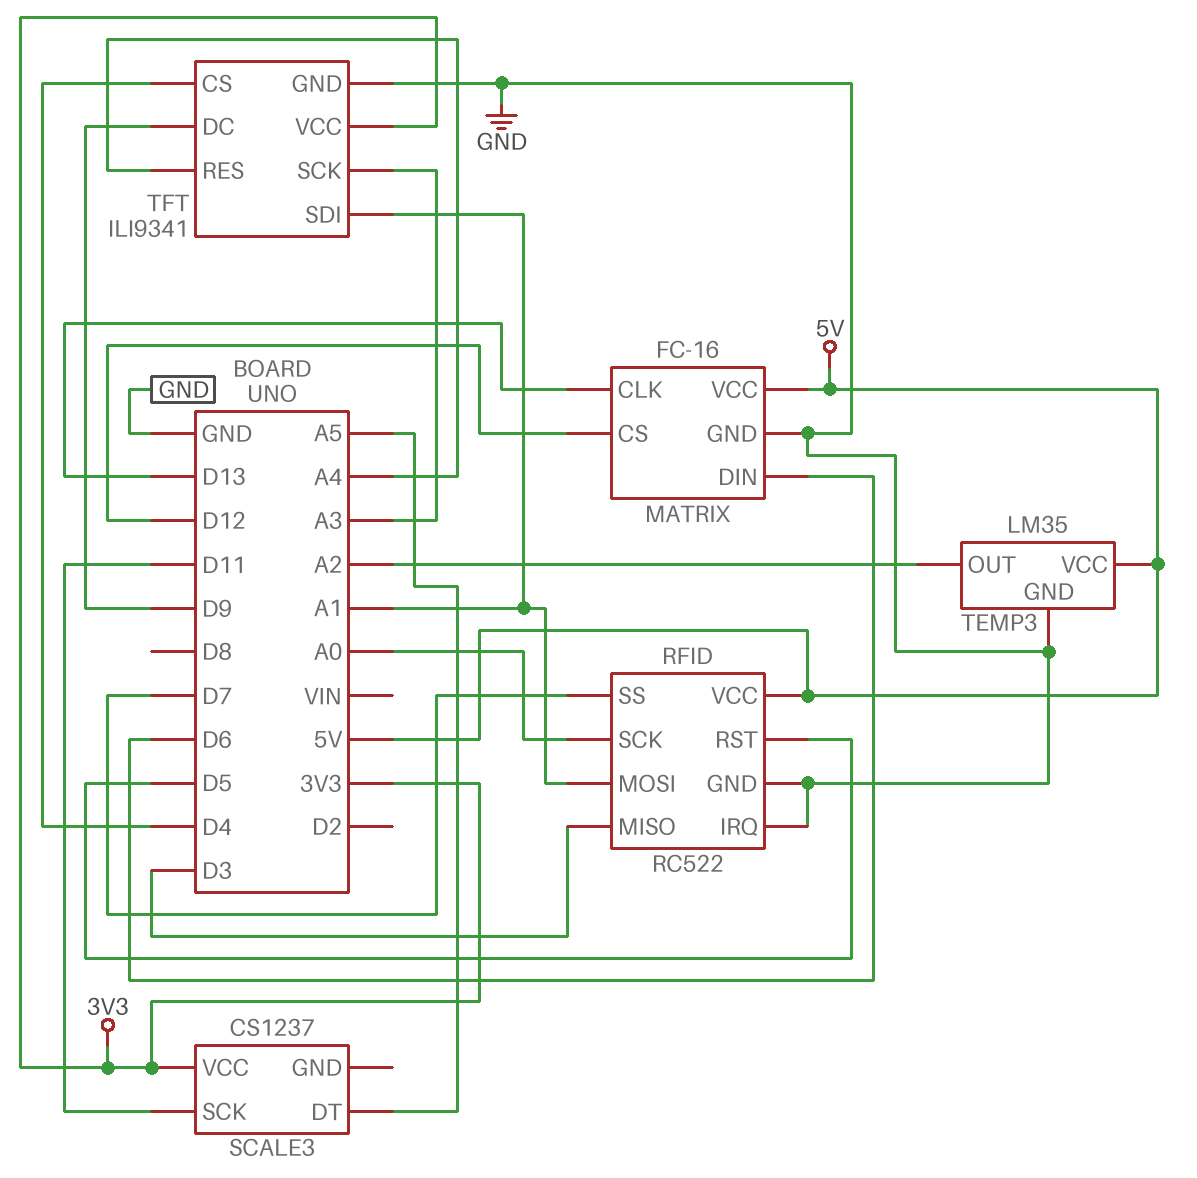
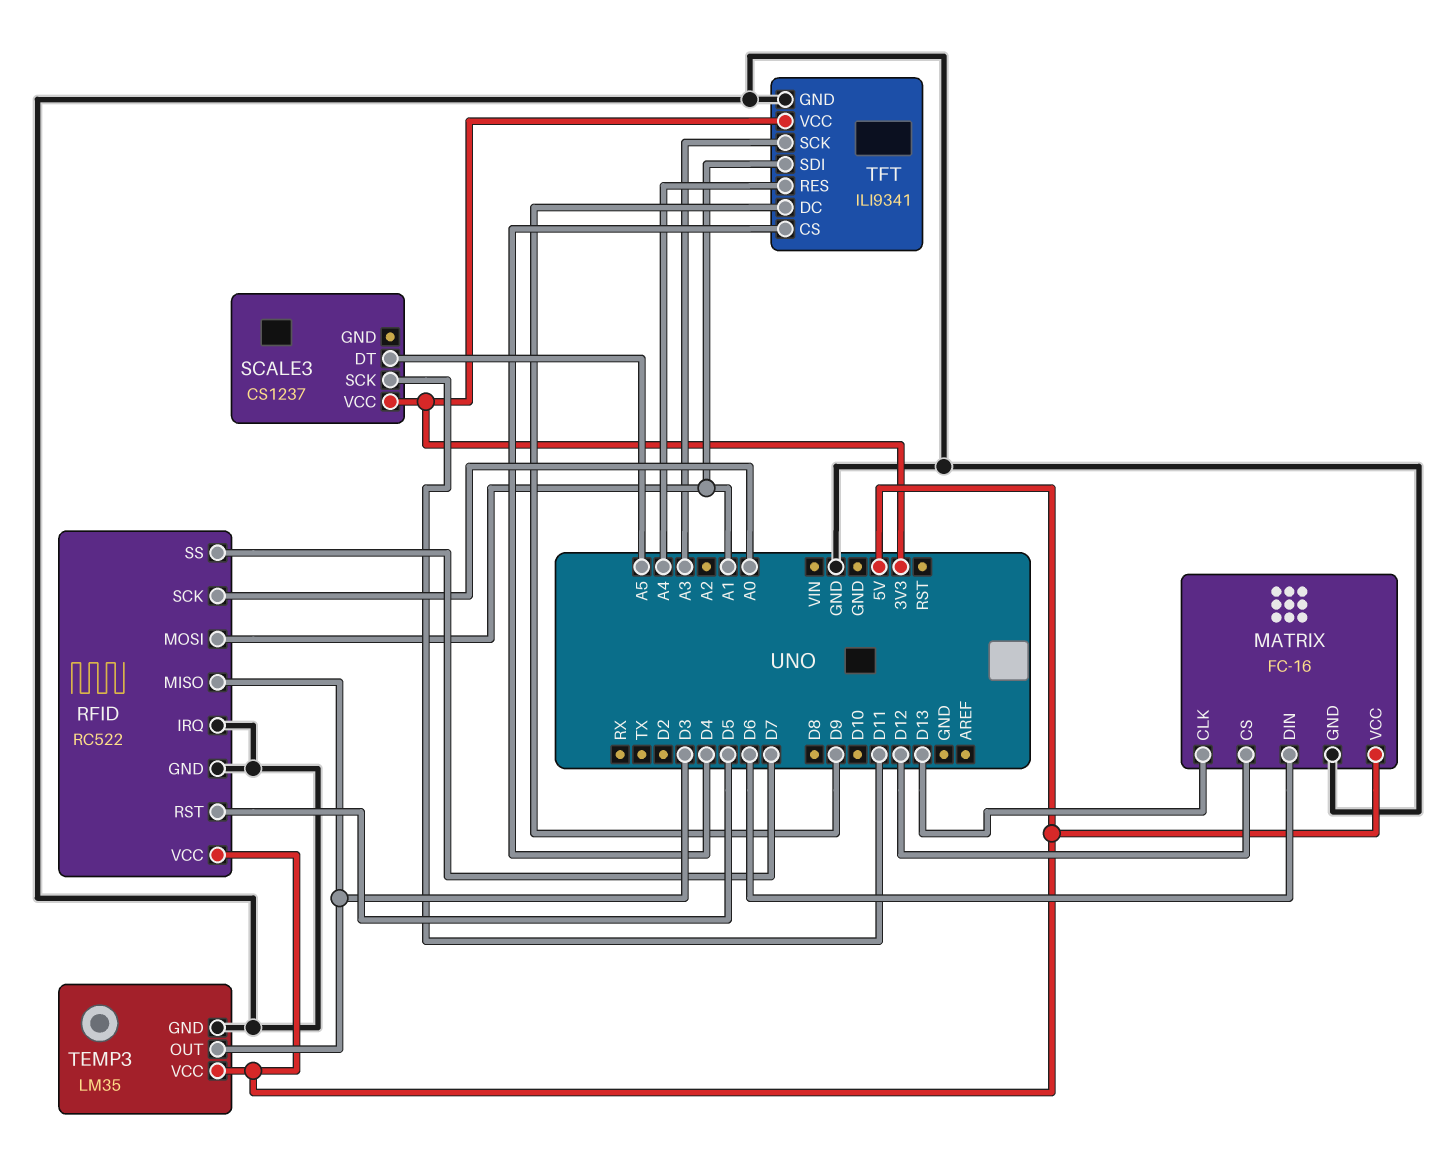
TEMP3 pin OUT: A2 -> D3

